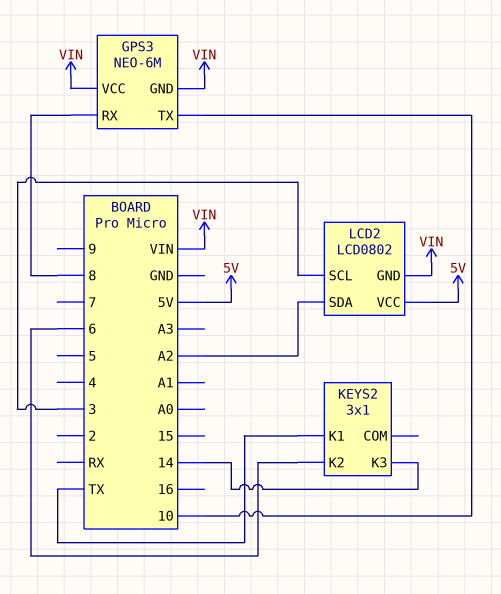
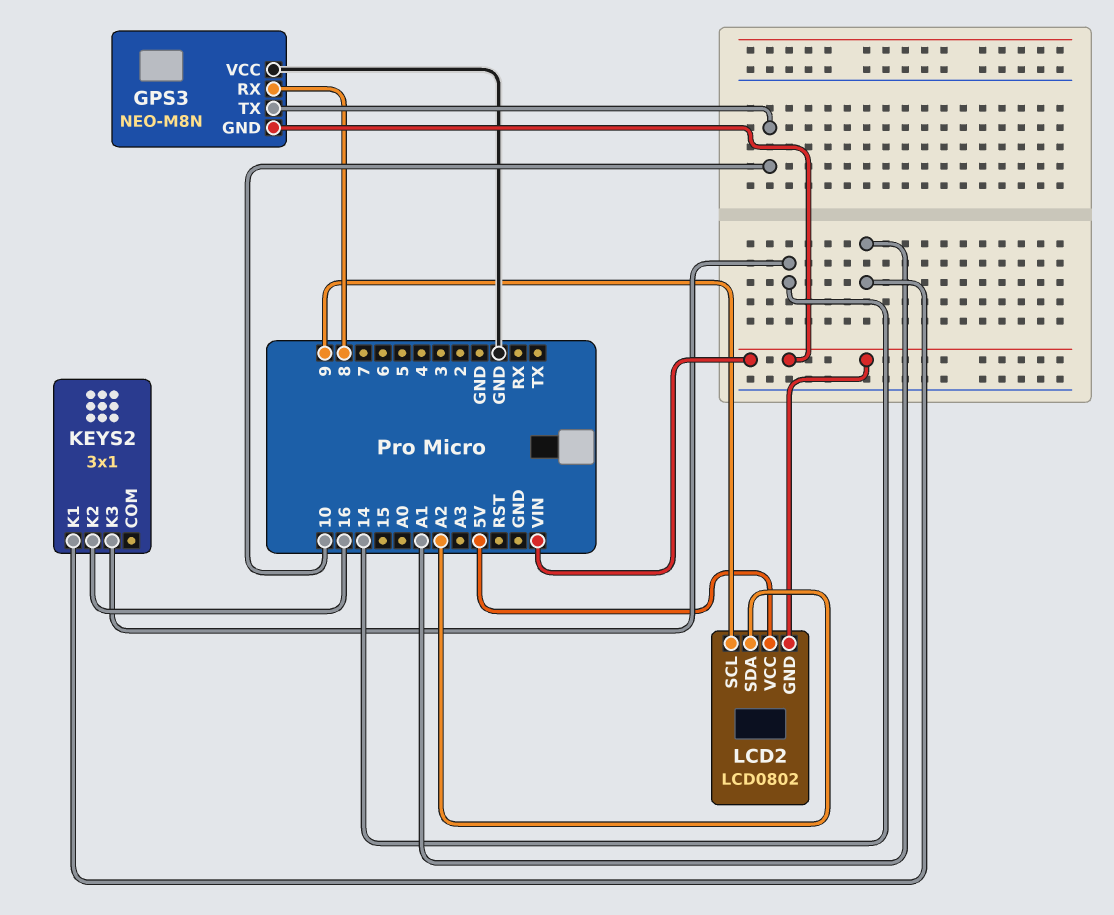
GPS3: NEO-6M -> NEO-M8N
GPS3 pin VCC: VIN -> GND
KEYS2 pin K1: TX -> A1
KEYS2 pin K2: 6 -> 16
LCD2 pin SCL: 3 -> 9

